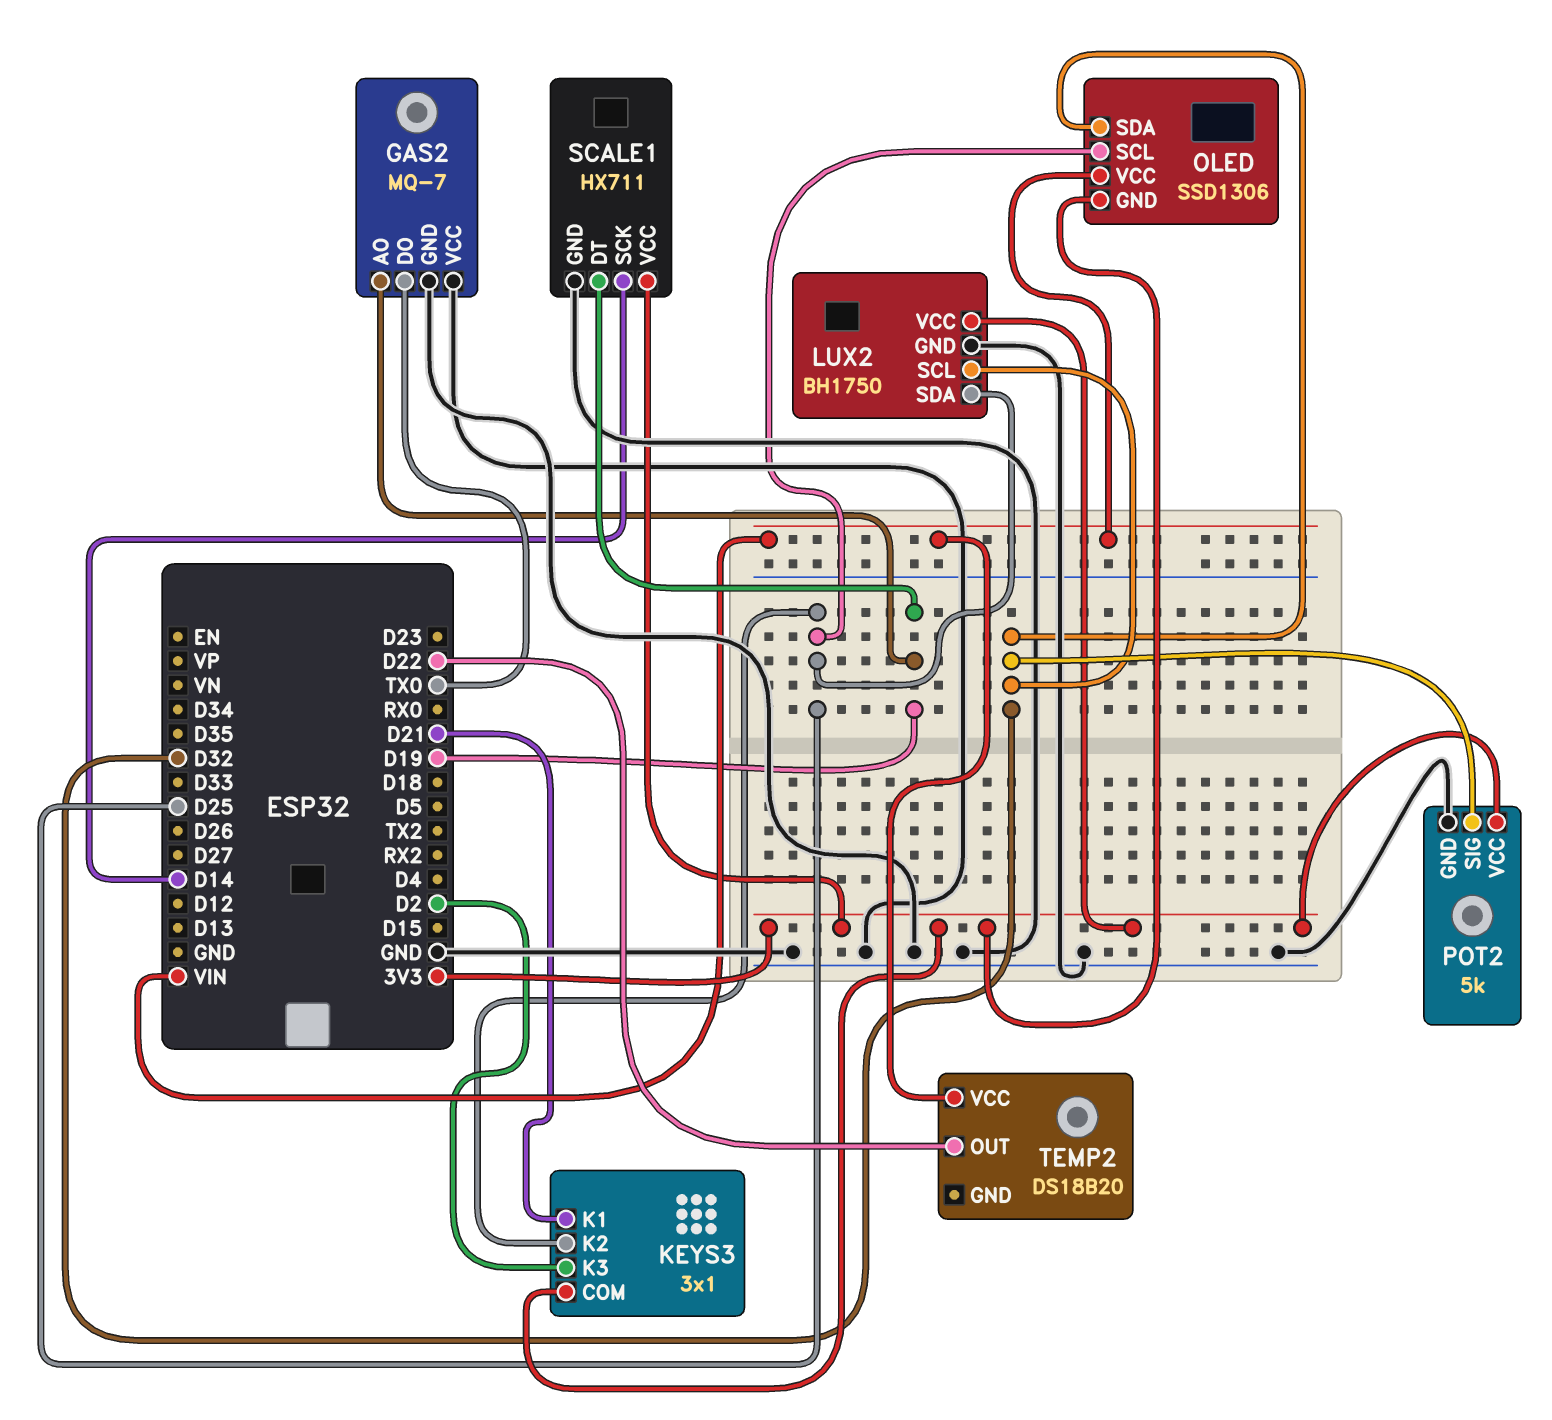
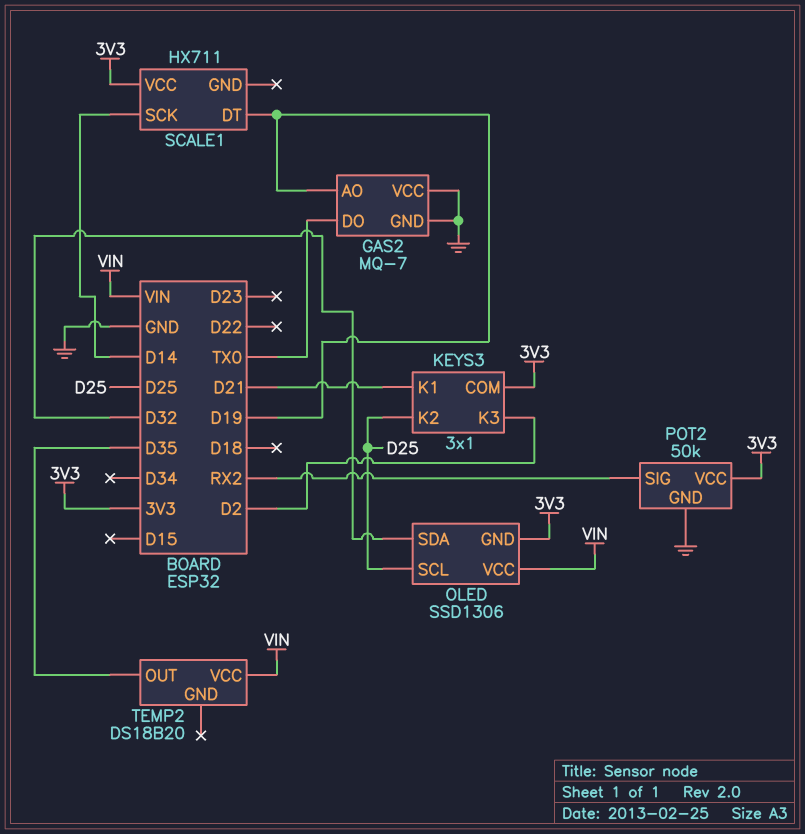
LUX2: BH1750 -> none
LUX2 pin GND: GND -> none
LUX2 pin SCL: D32 -> none
LUX2 pin SDA: D25 -> none
LUX2 pin VCC: 3V3 -> none
POT2: 5k -> 50k
POT2 pin SIG: D32 -> RX2
SCALE1 pin GND: GND -> none
TEMP2 pin OUT: D22 -> D35

